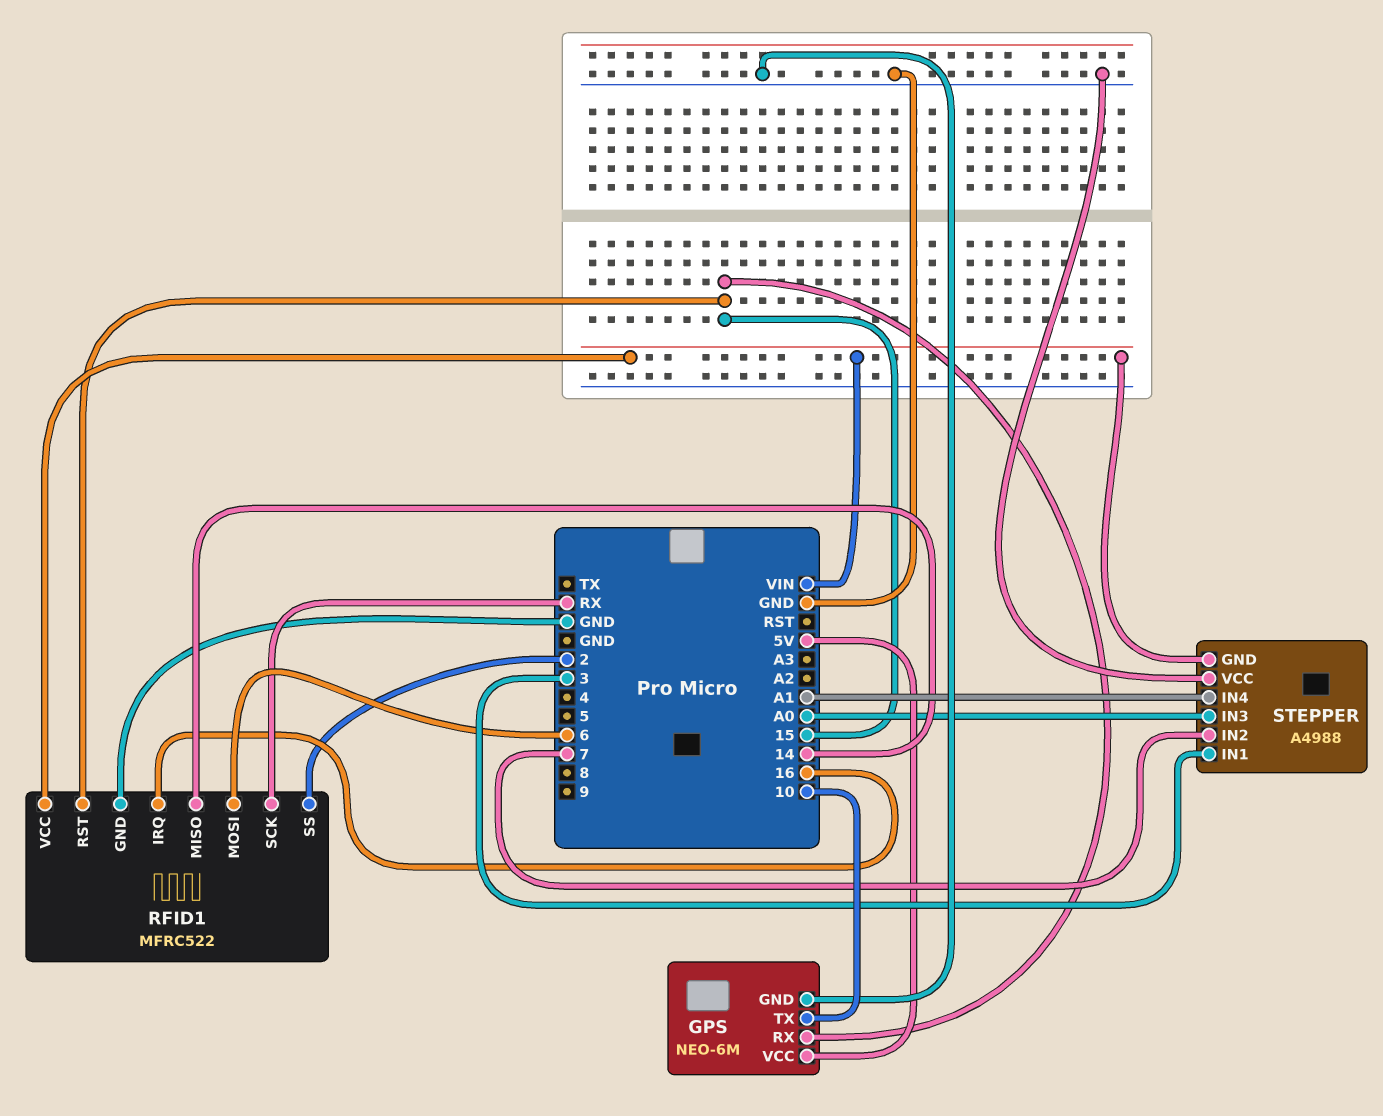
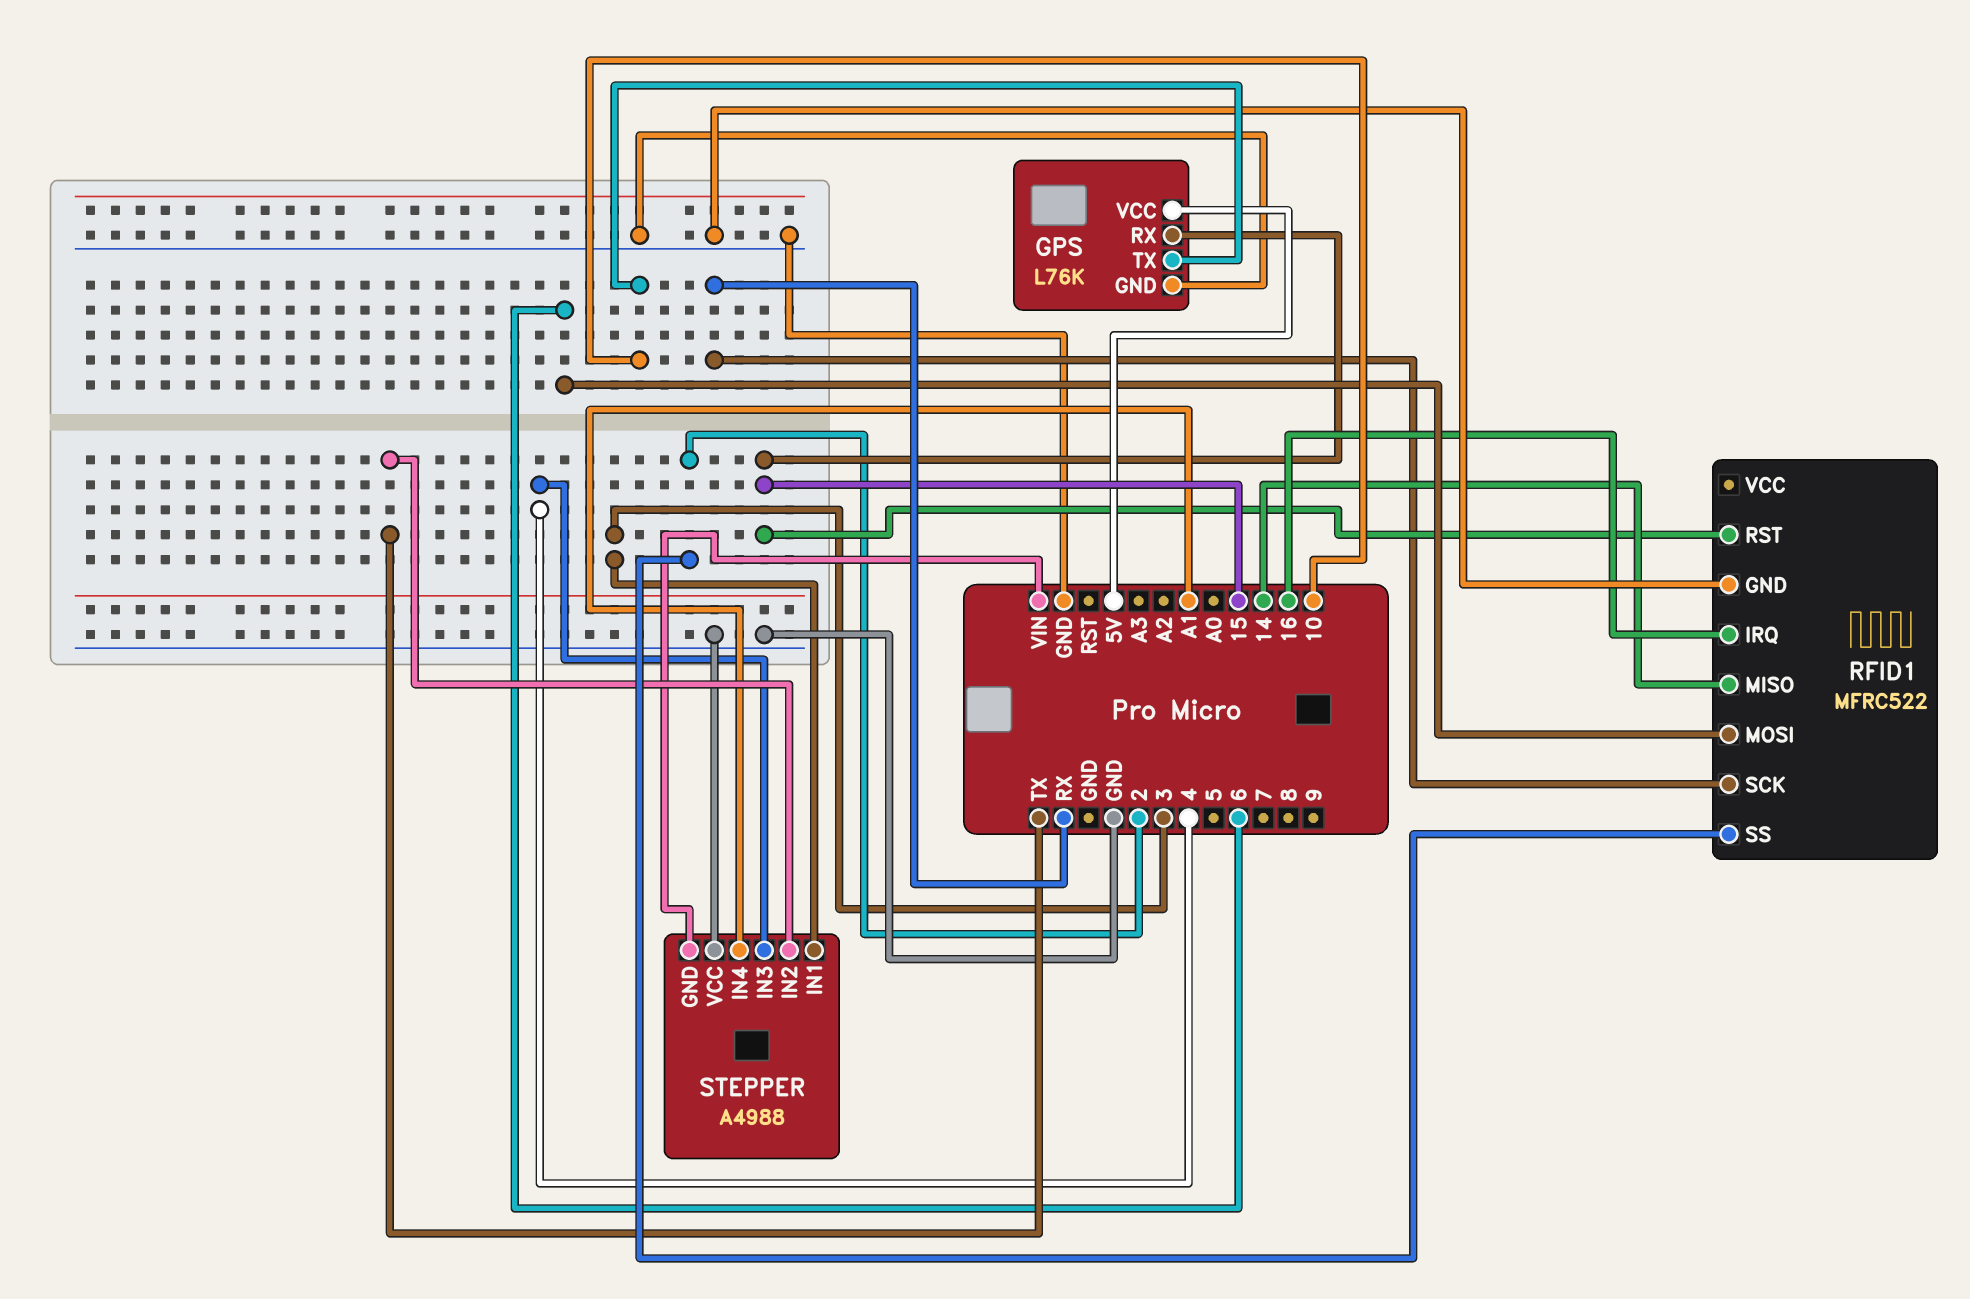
GPS: NEO-6M -> L76K
RFID1 pin VCC: VIN -> none
STEPPER pin IN2: 7 -> TX
STEPPER pin IN3: A0 -> 4

